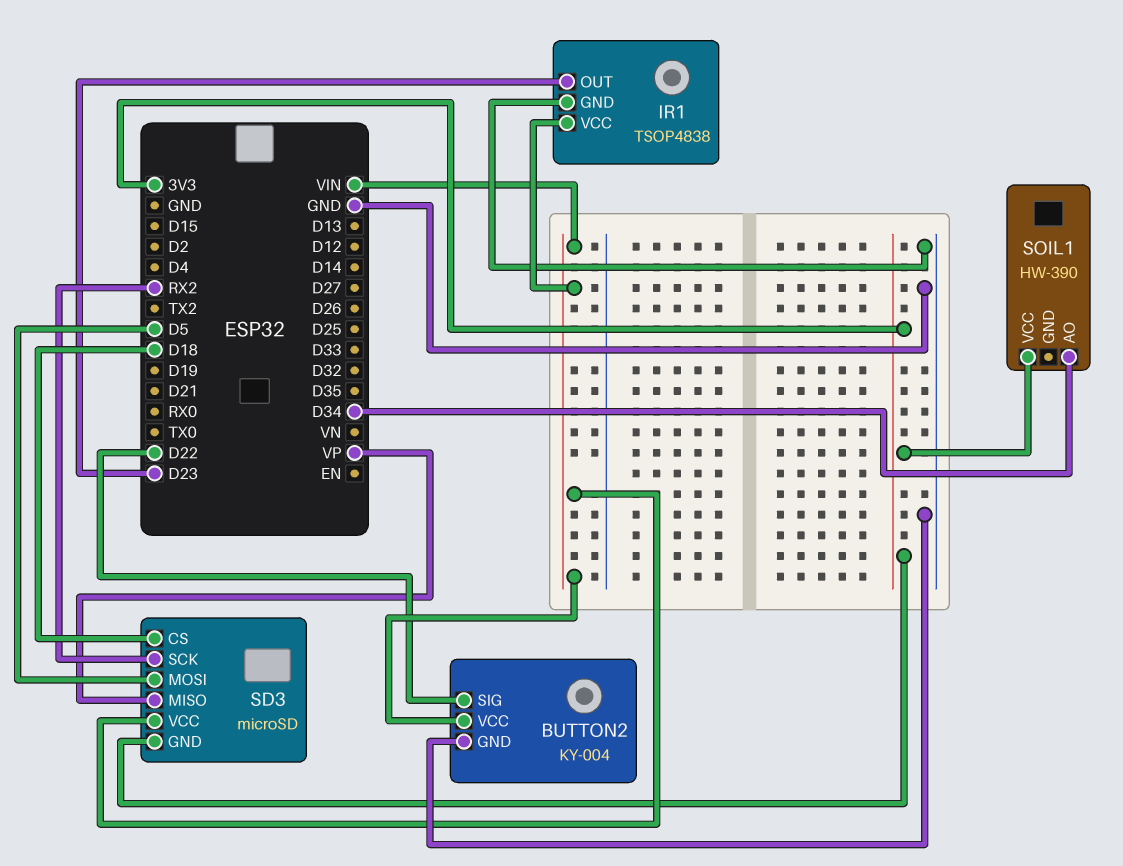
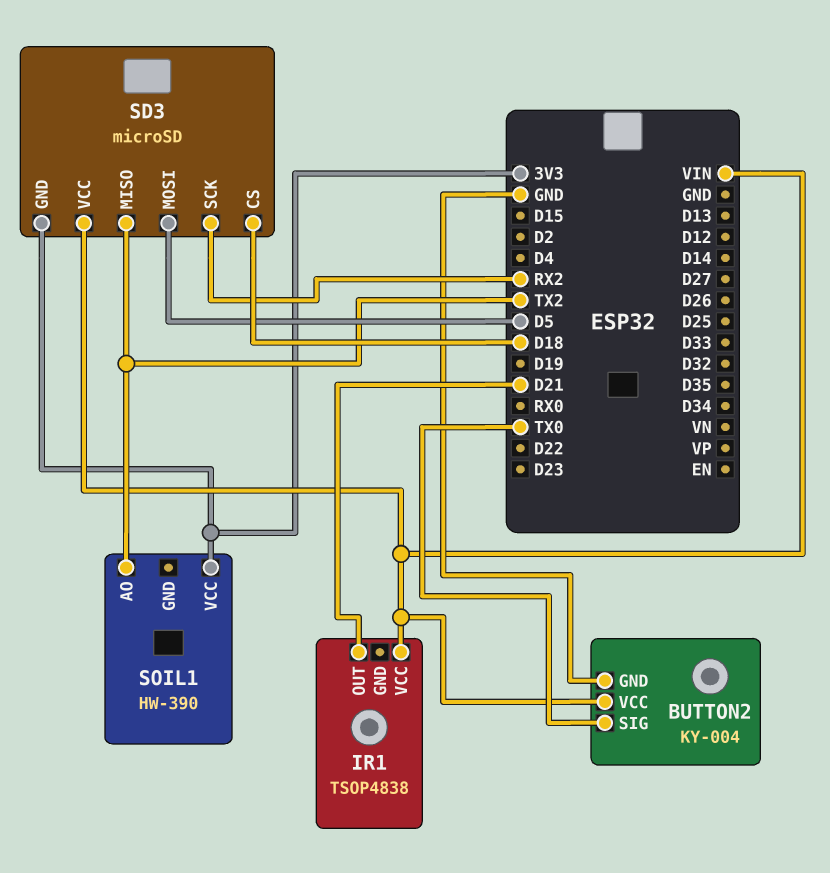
BUTTON2 pin SIG: D22 -> TX0
IR1 pin GND: GND -> none
IR1 pin OUT: D23 -> D21
SD3 pin MISO: VP -> TX2
SOIL1 pin AO: D34 -> TX2

